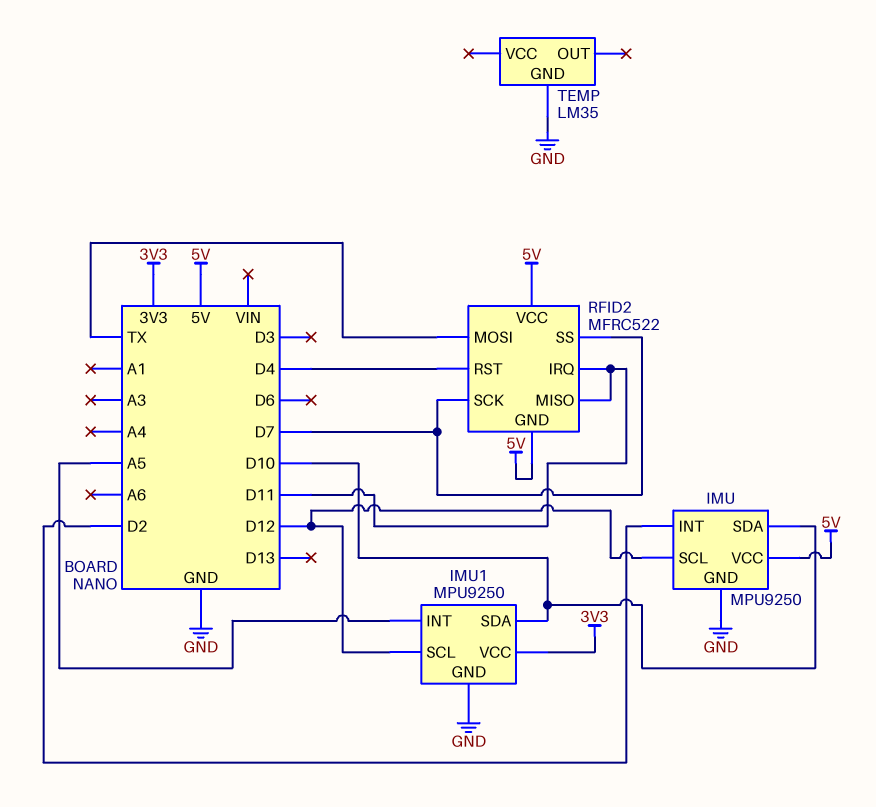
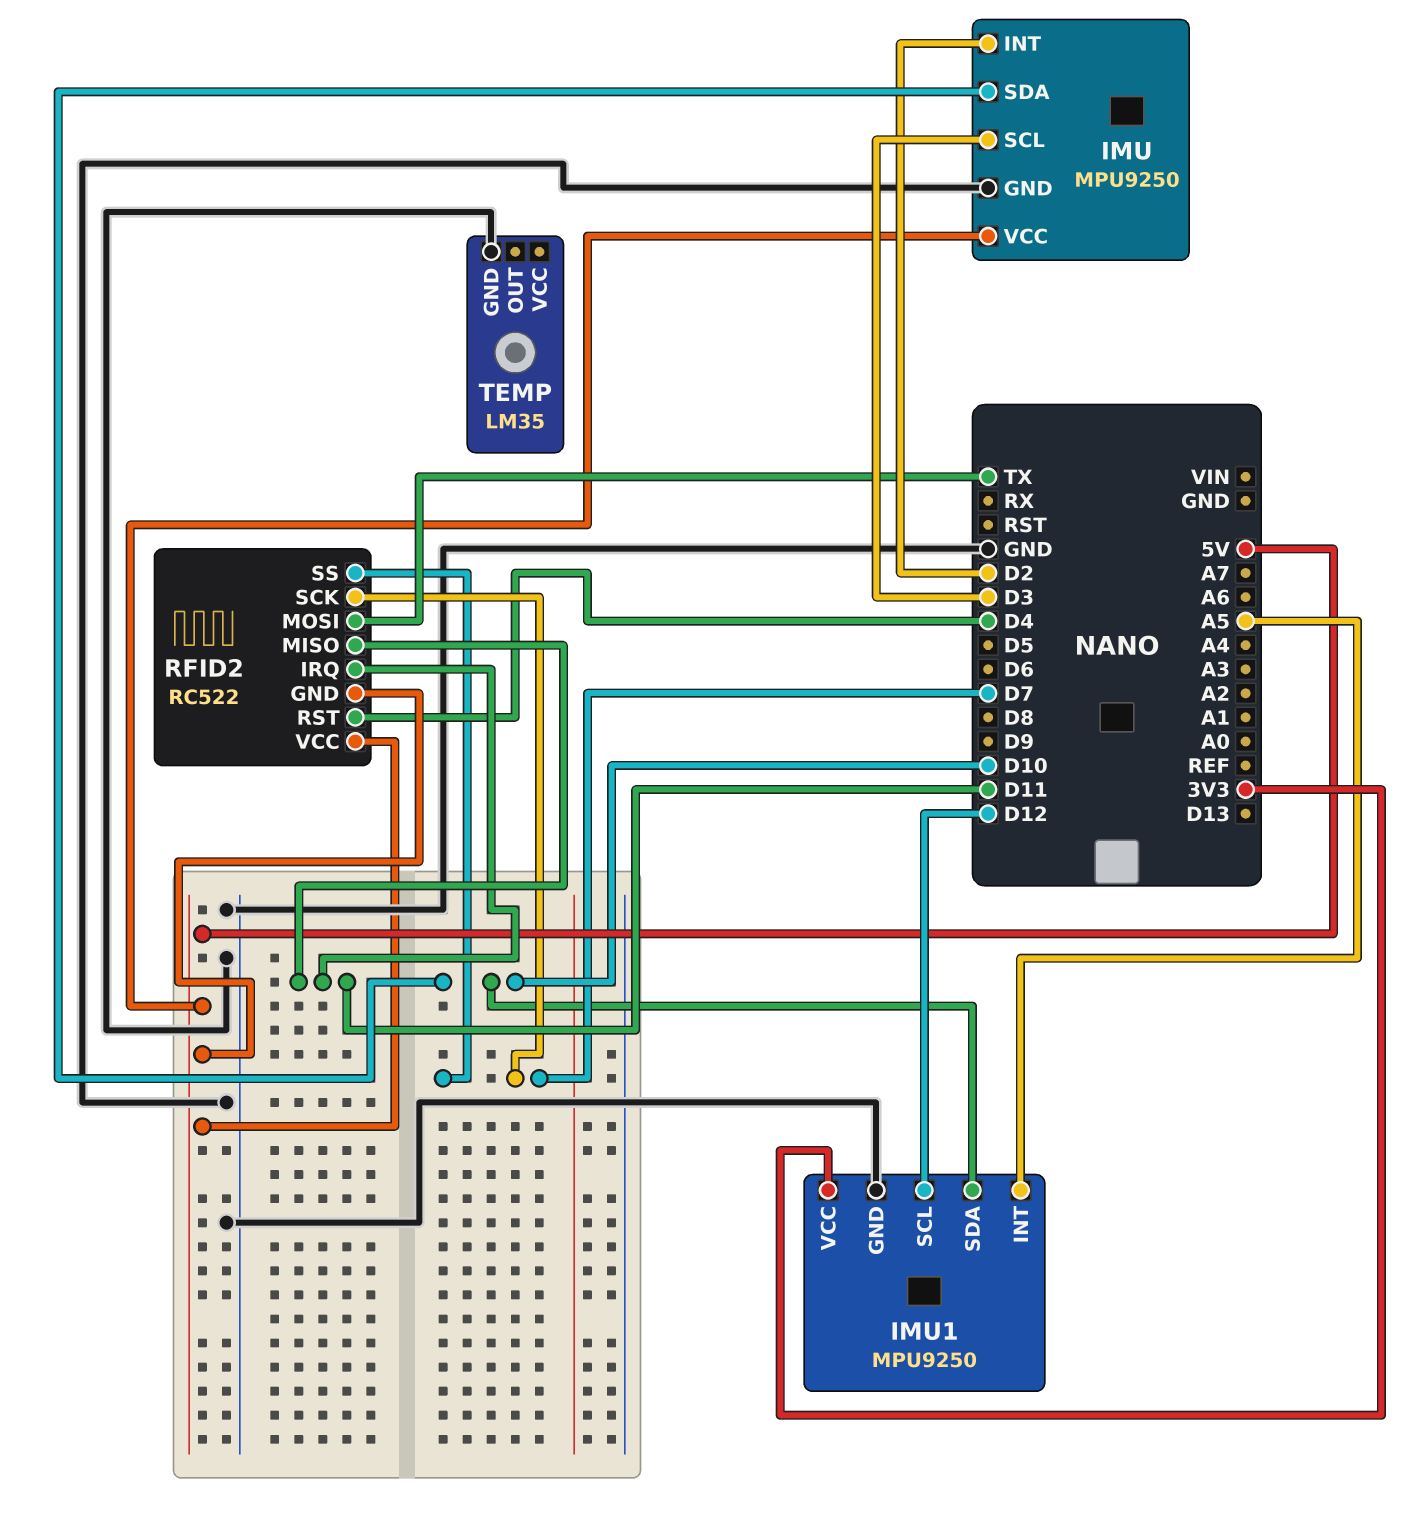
IMU pin SCL: D12 -> D3
RFID2: MFRC522 -> RC522

